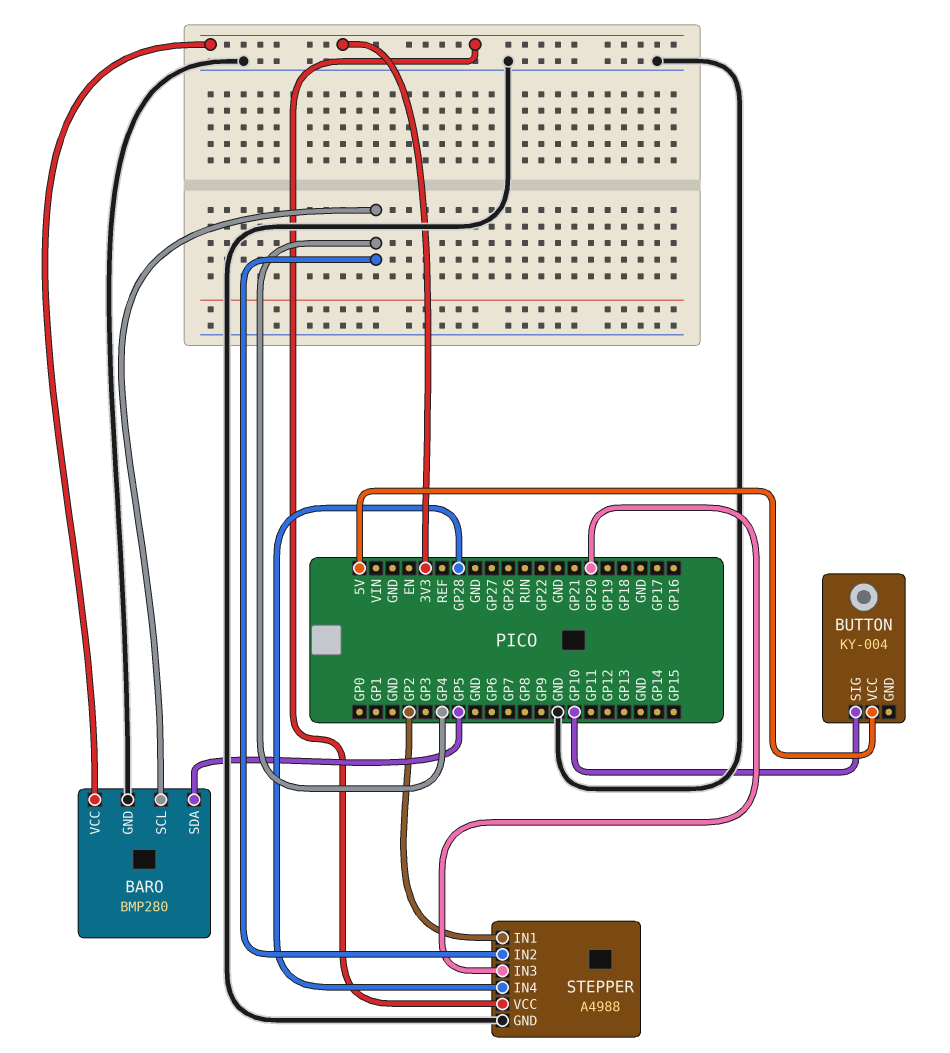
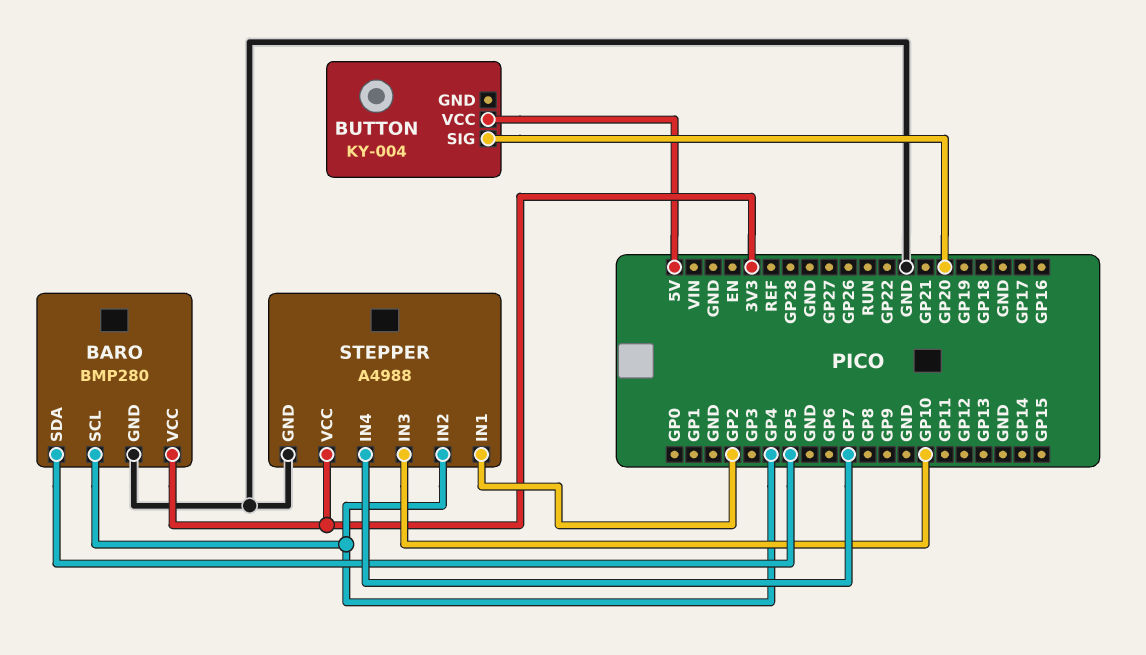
BUTTON pin SIG: GP10 -> GP20
STEPPER pin IN3: GP20 -> GP10
STEPPER pin IN4: GP28 -> GP7

